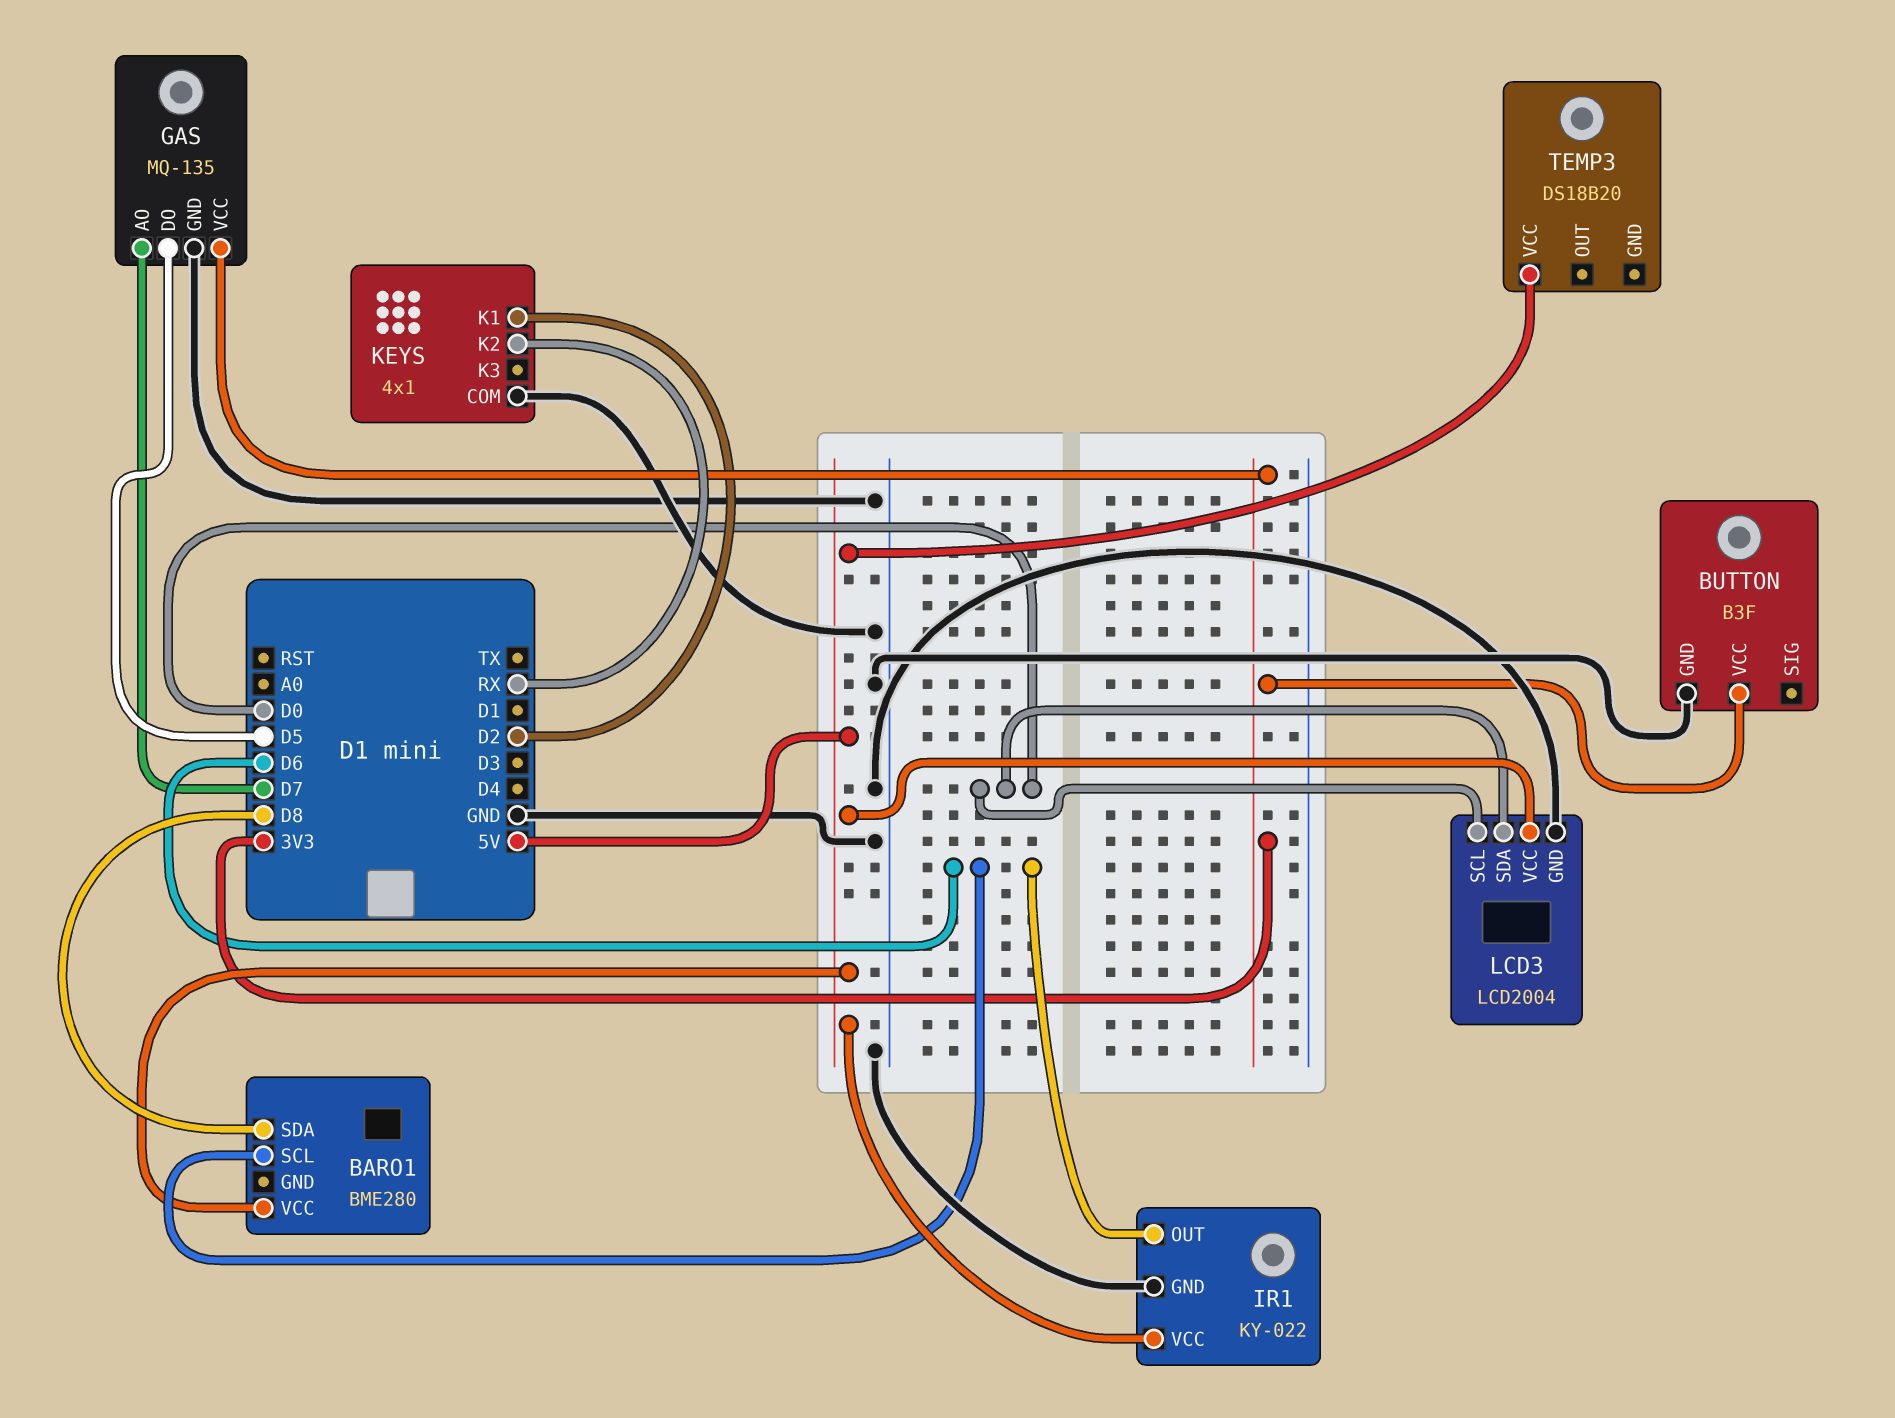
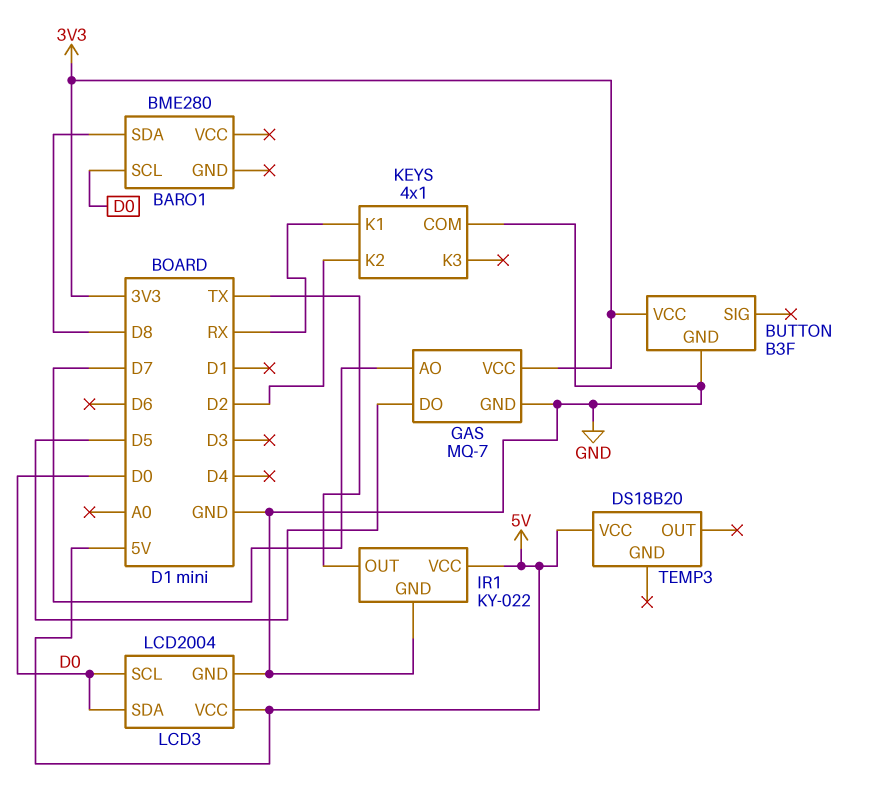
BARO1 pin SCL: D6 -> D0
BARO1 pin VCC: 5V -> none
GAS: MQ-135 -> MQ-7
IR1 pin OUT: D6 -> TX
KEYS pin K1: D2 -> RX
KEYS pin K2: RX -> D2

